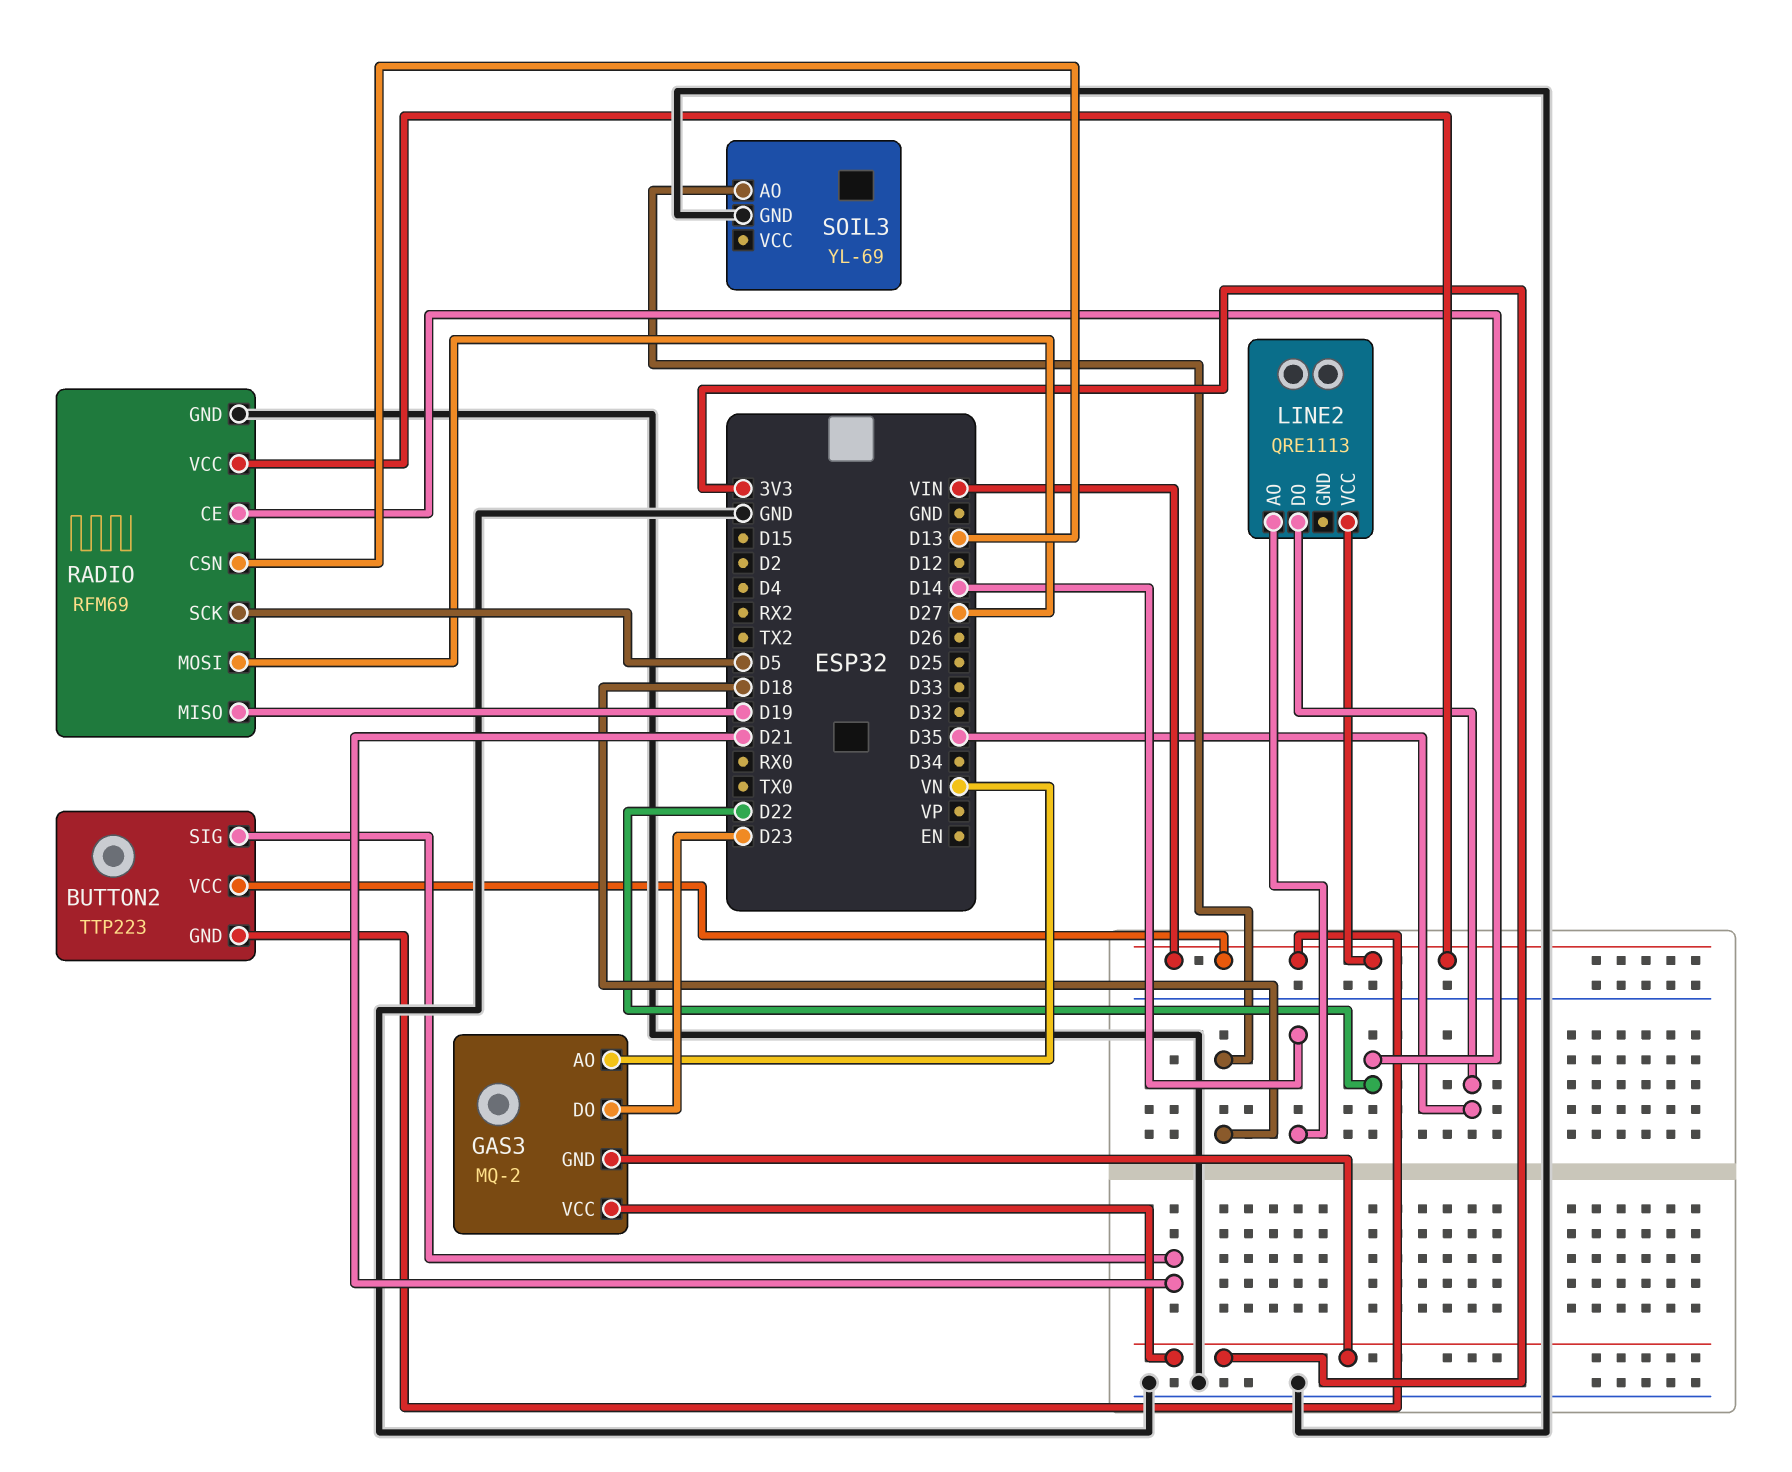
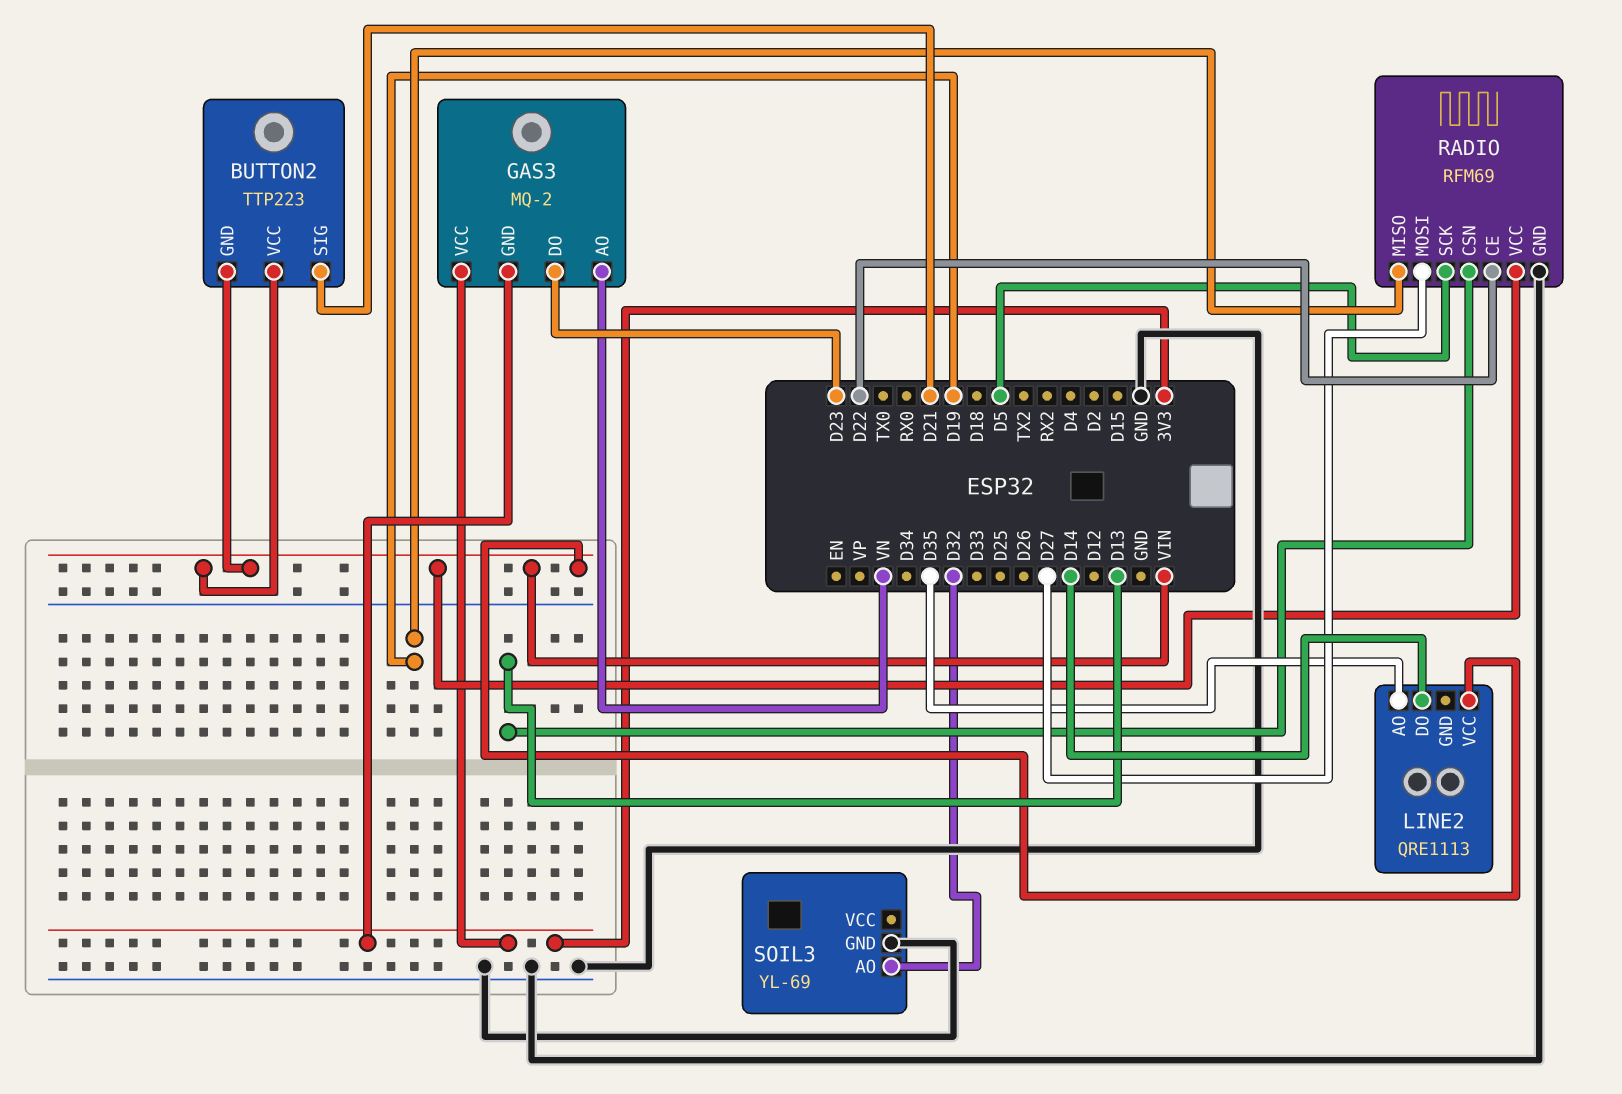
LINE2 pin AO: D14 -> D35
LINE2 pin DO: D35 -> D14
SOIL3 pin AO: D18 -> D32

